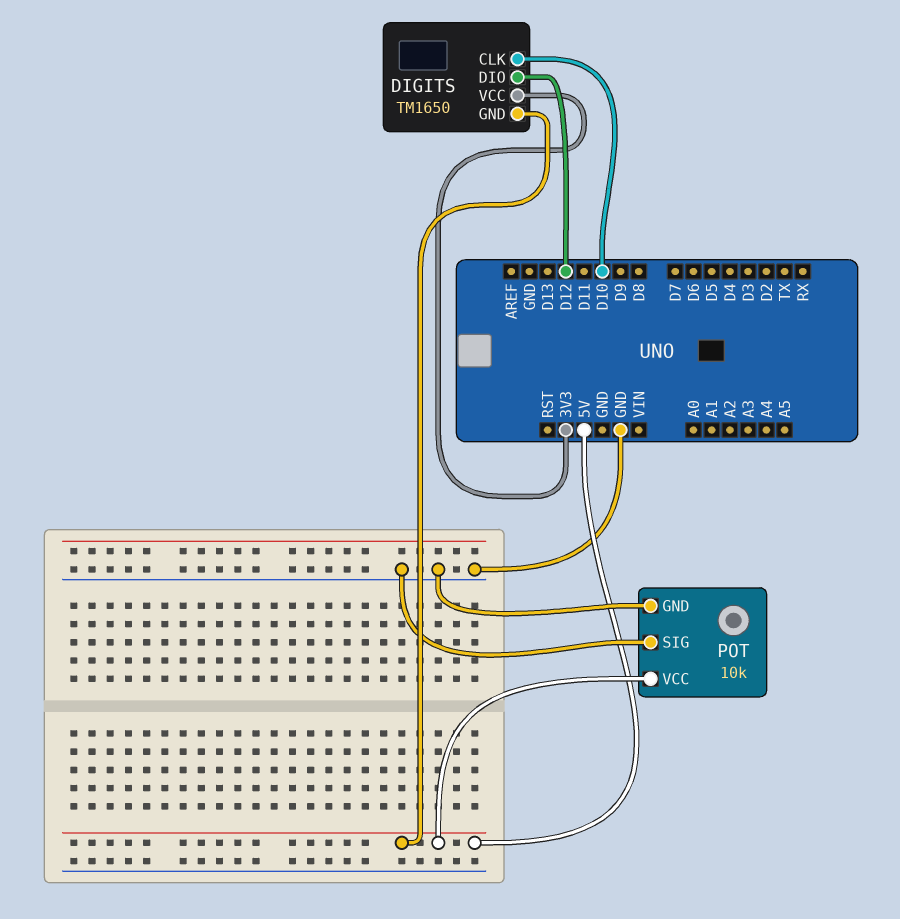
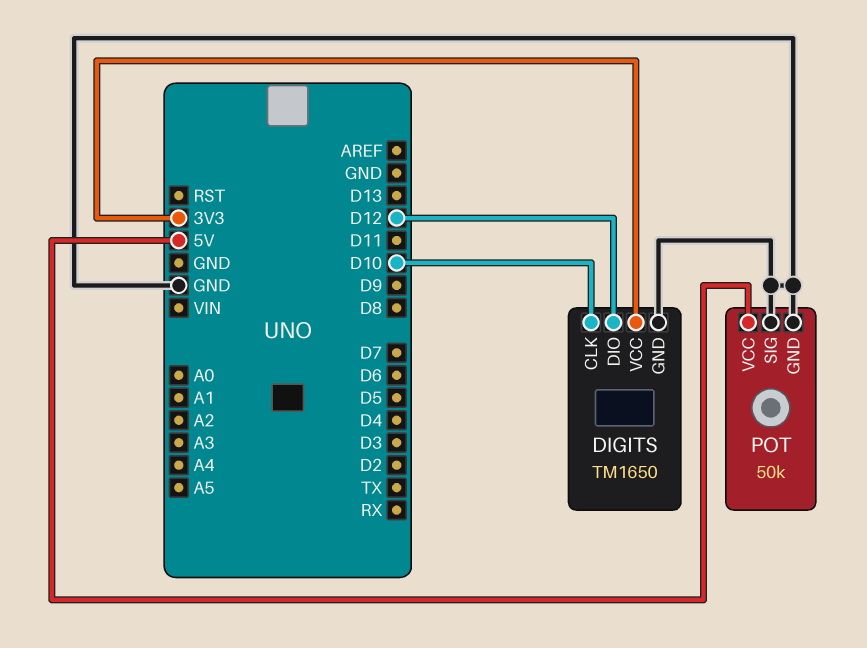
DIGITS pin GND: 5V -> GND
POT: 10k -> 50k

